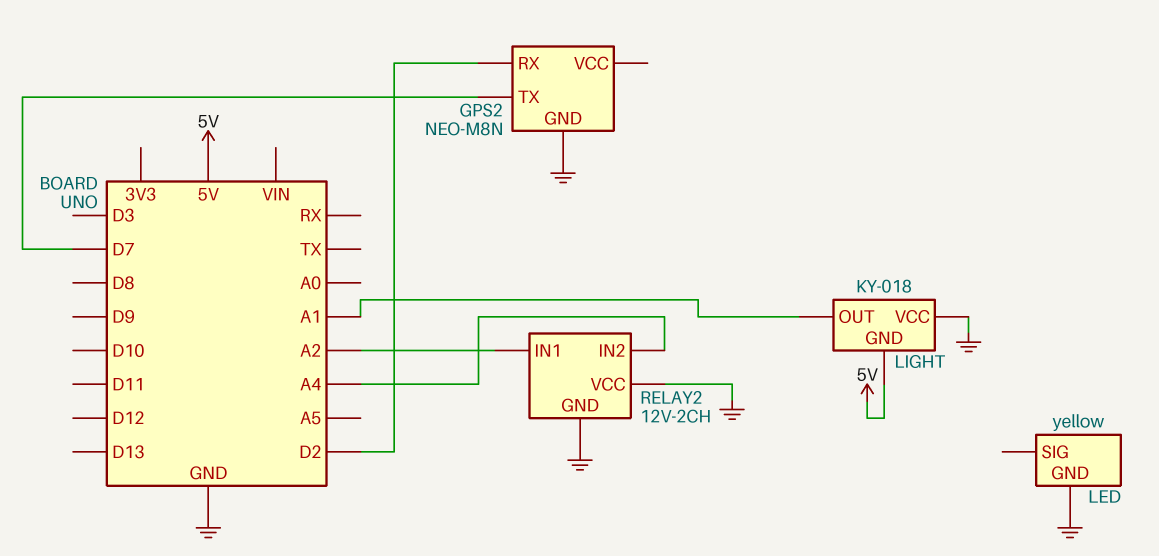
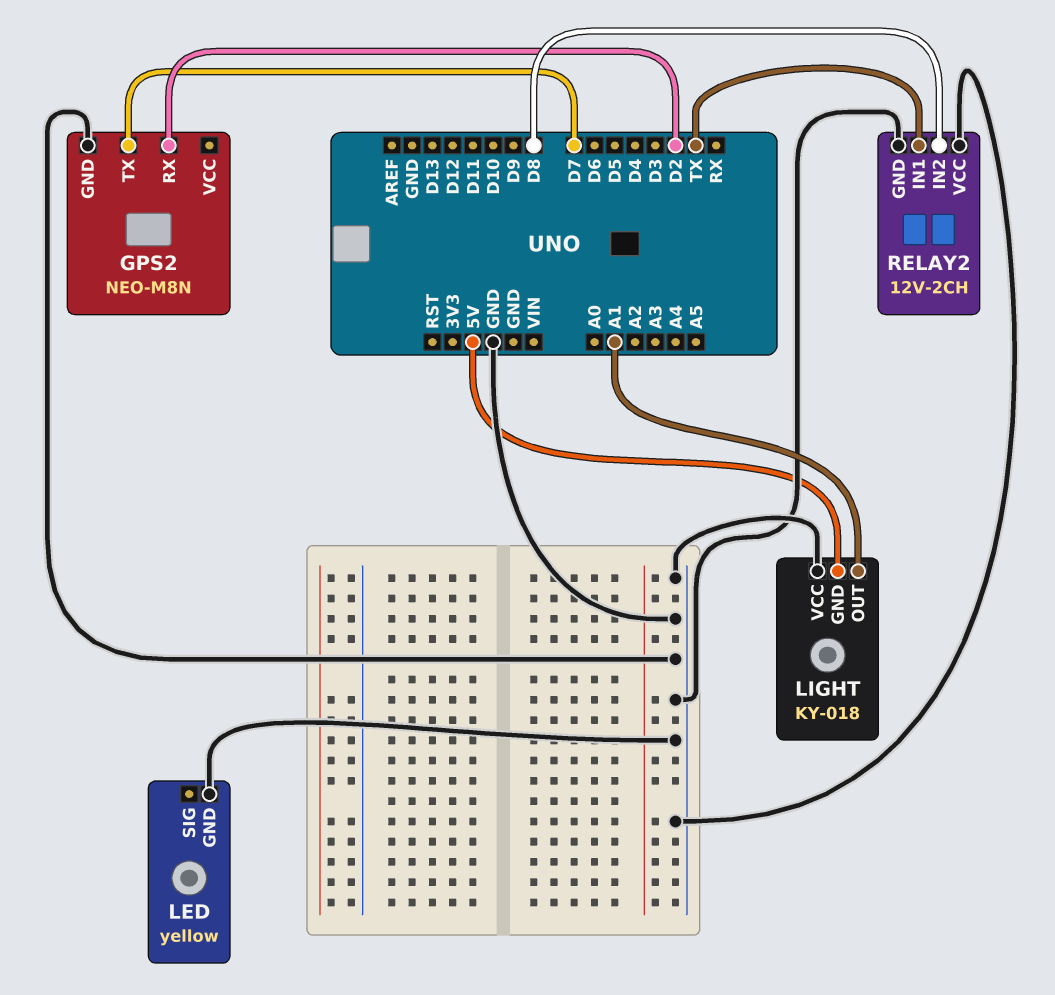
RELAY2 pin IN1: A2 -> TX
RELAY2 pin IN2: A4 -> D8

